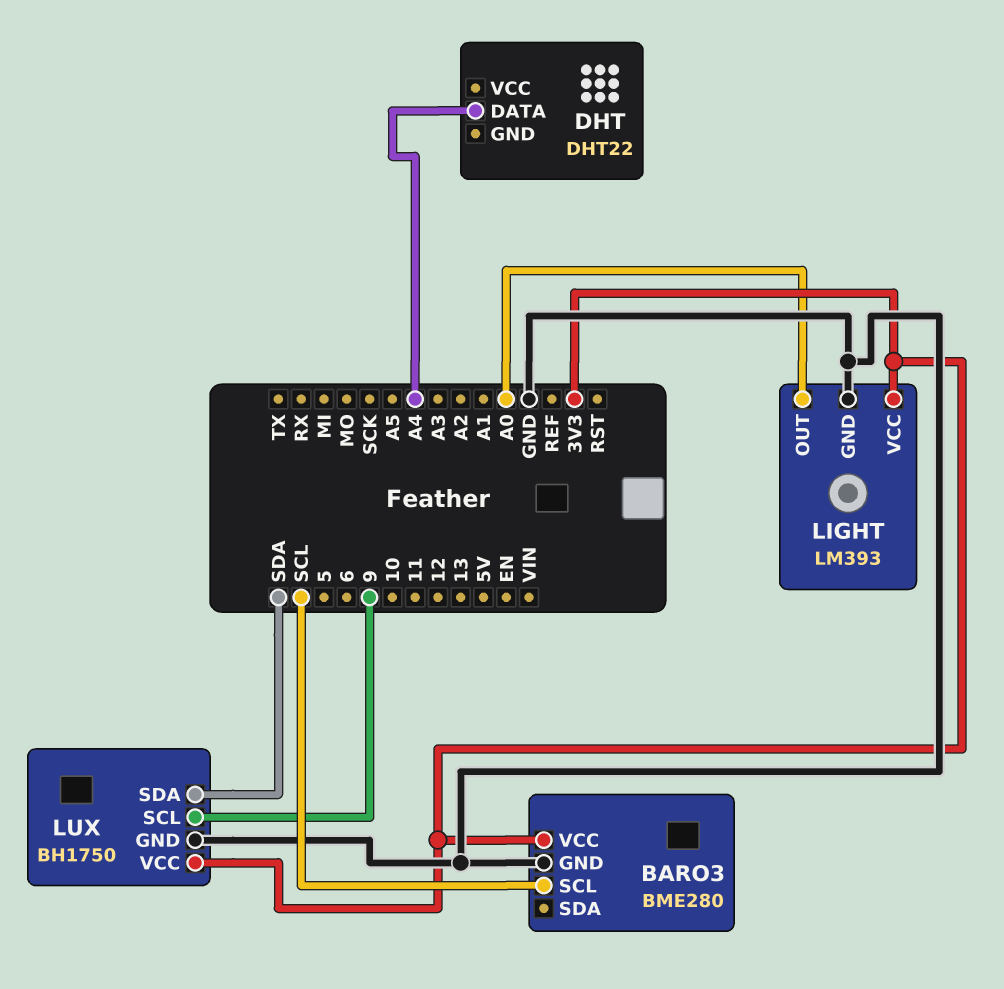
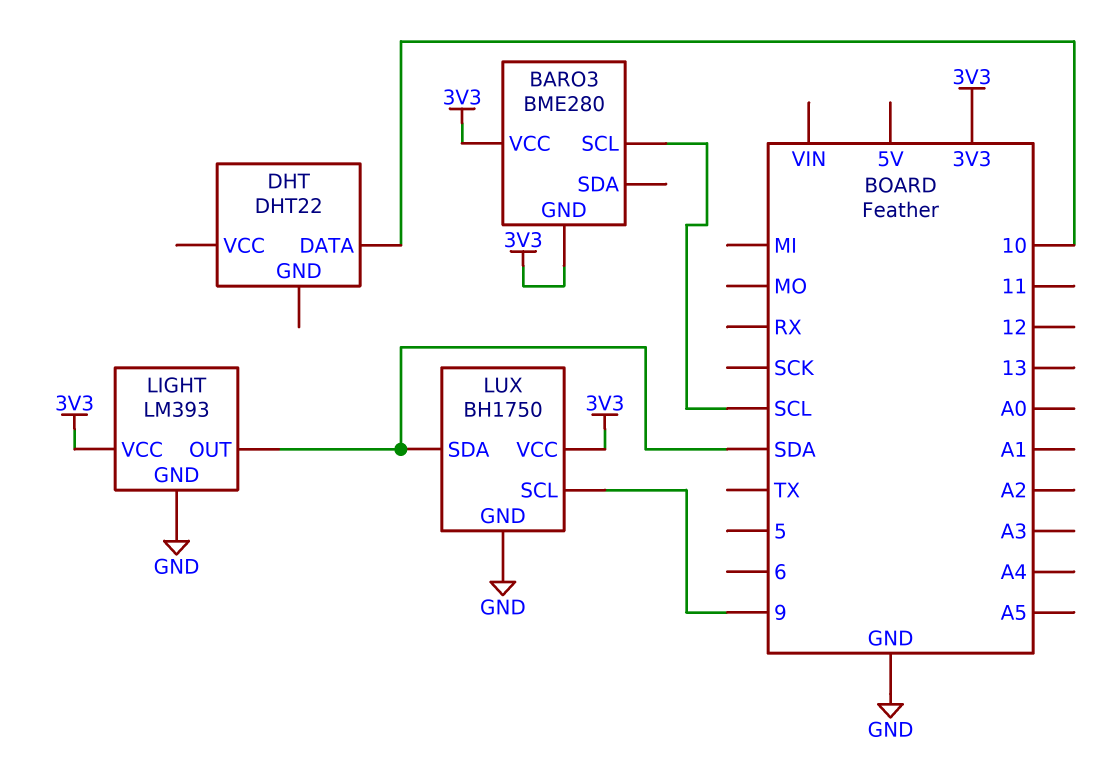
BARO3 pin GND: GND -> 3V3
DHT pin DATA: A4 -> 10
LIGHT pin OUT: A0 -> SDA

